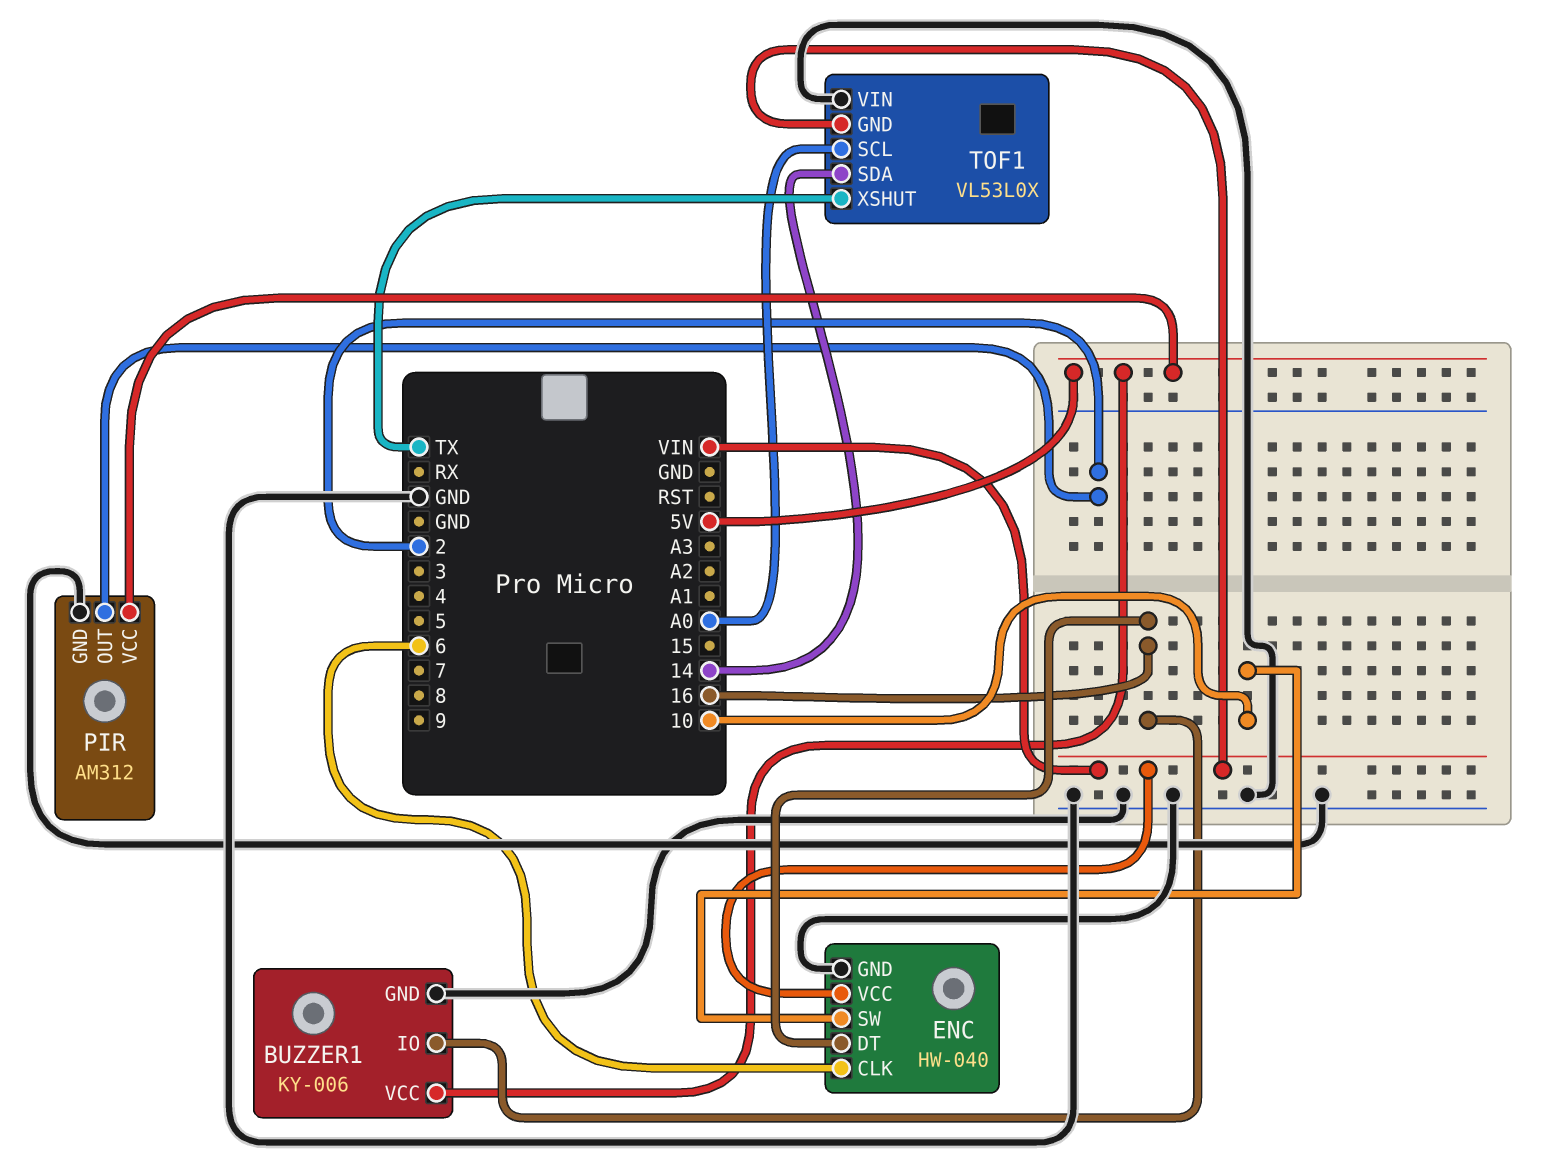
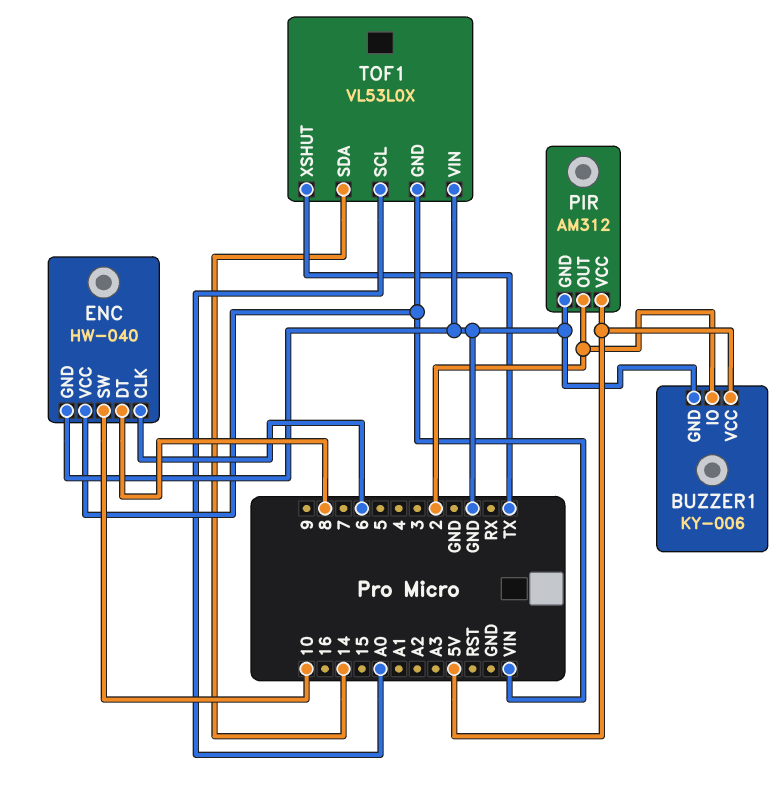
BUZZER1 pin IO: 16 -> 2
ENC pin DT: 16 -> 8

